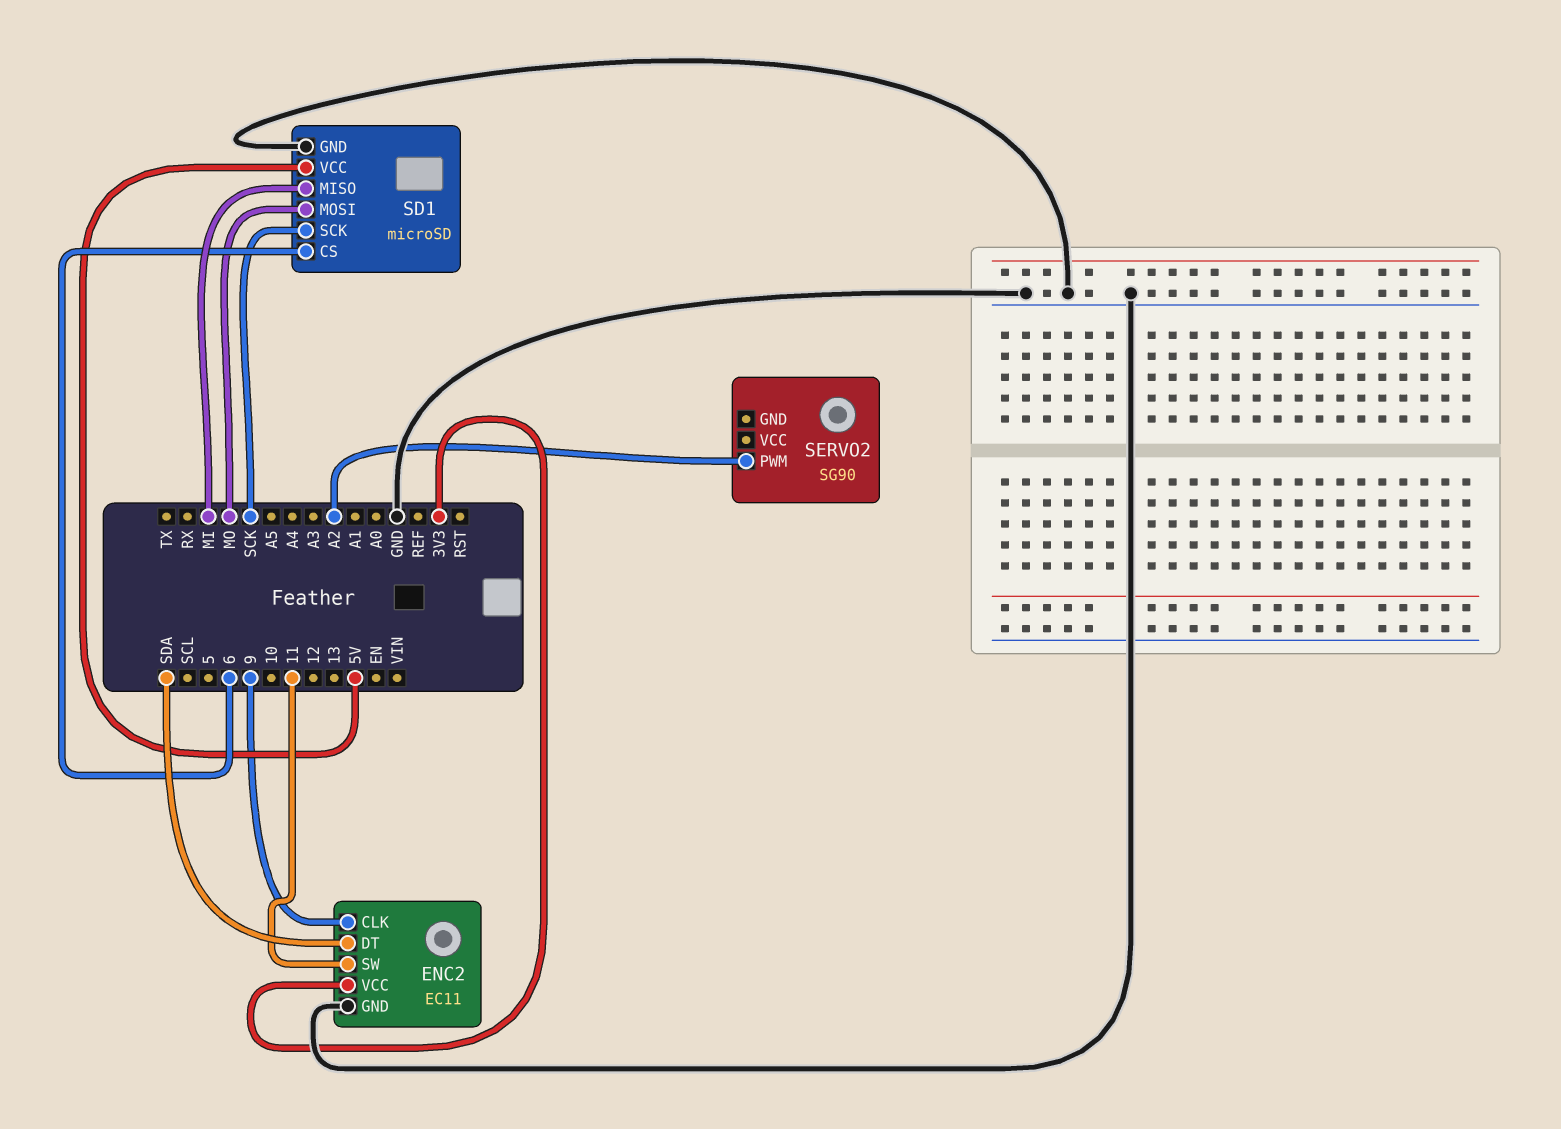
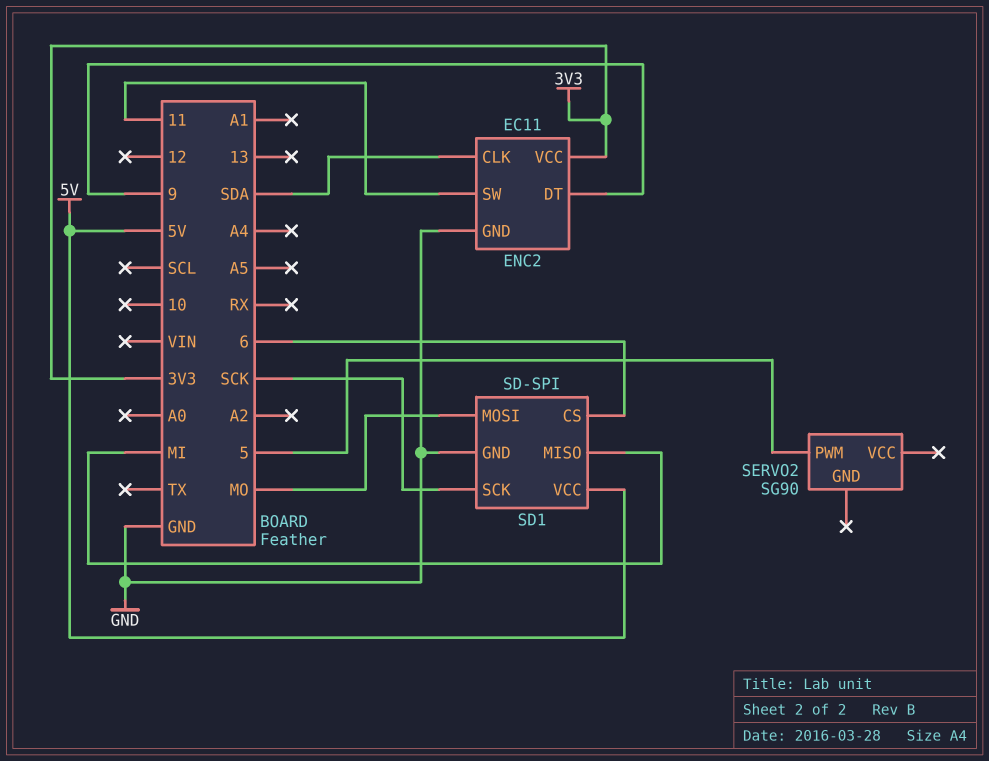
ENC2 pin CLK: 9 -> SDA
ENC2 pin DT: SDA -> 9
SD1: microSD -> SD-SPI
SERVO2 pin PWM: A2 -> 5

